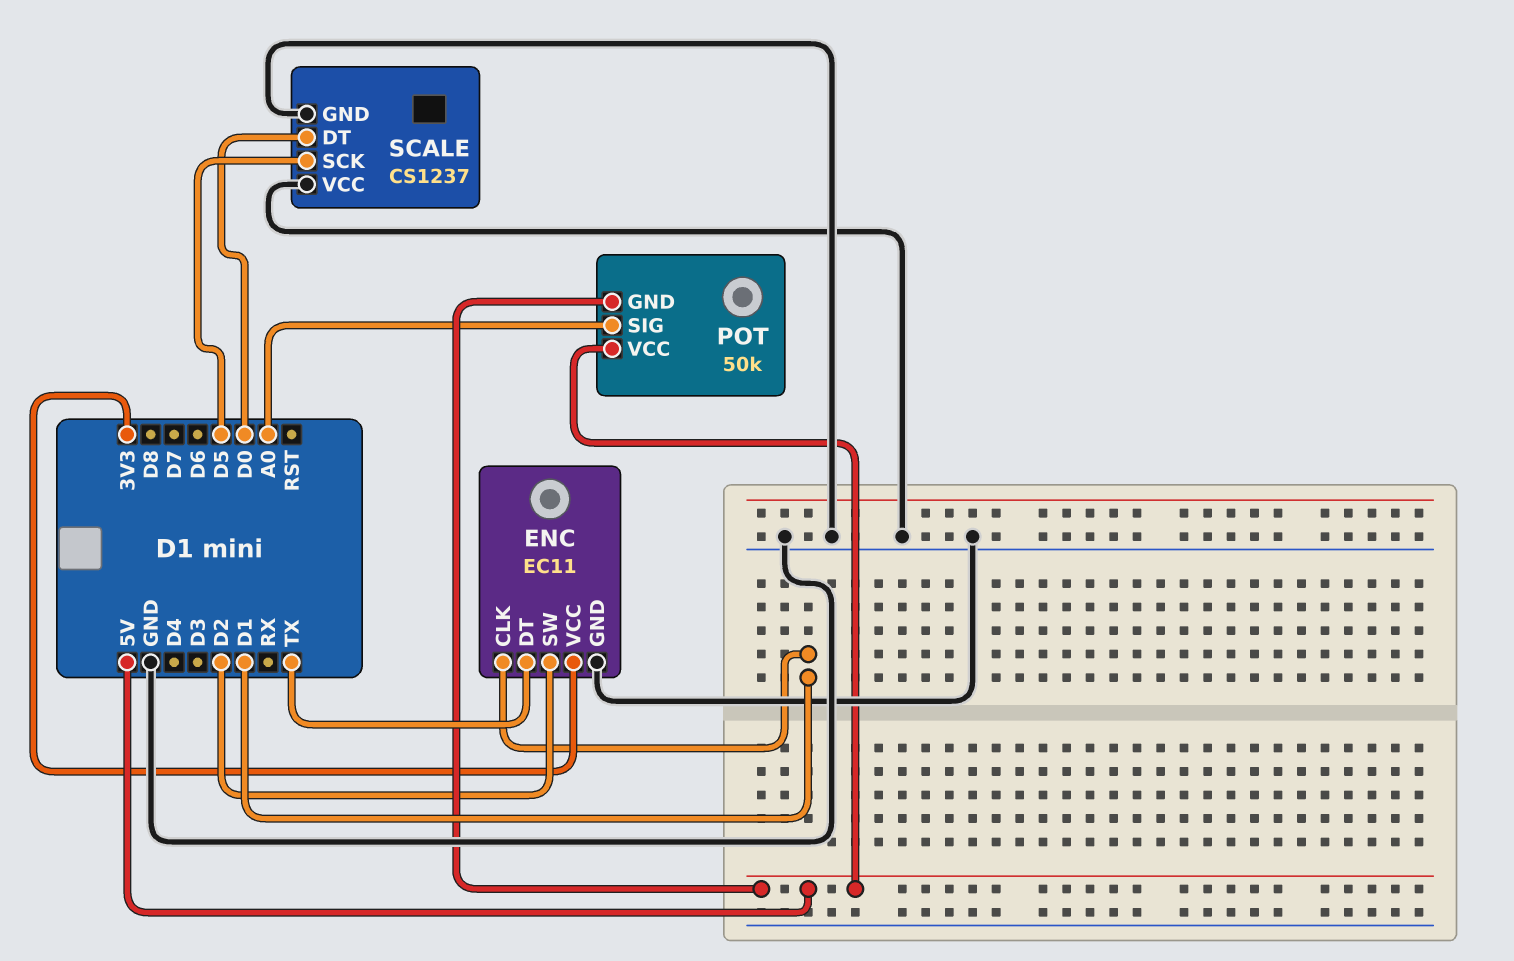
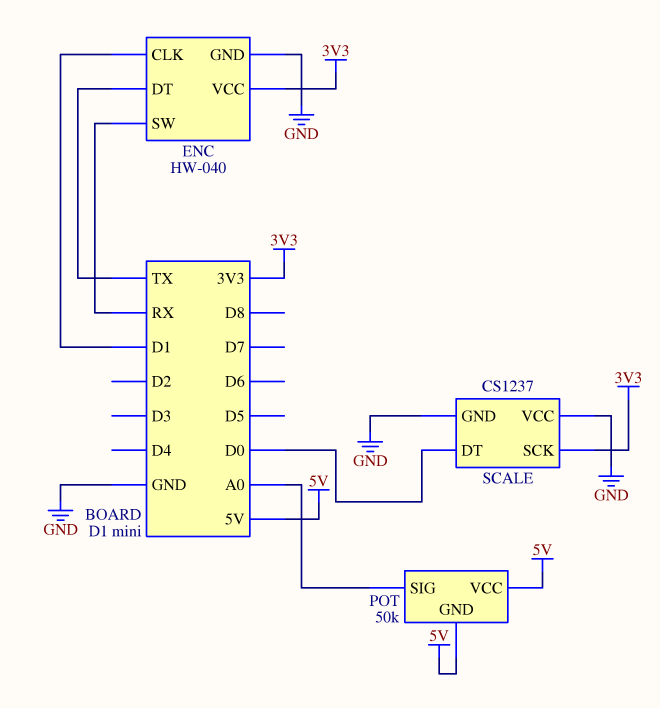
ENC: EC11 -> HW-040
ENC pin SW: D2 -> RX
SCALE pin SCK: D5 -> 3V3

